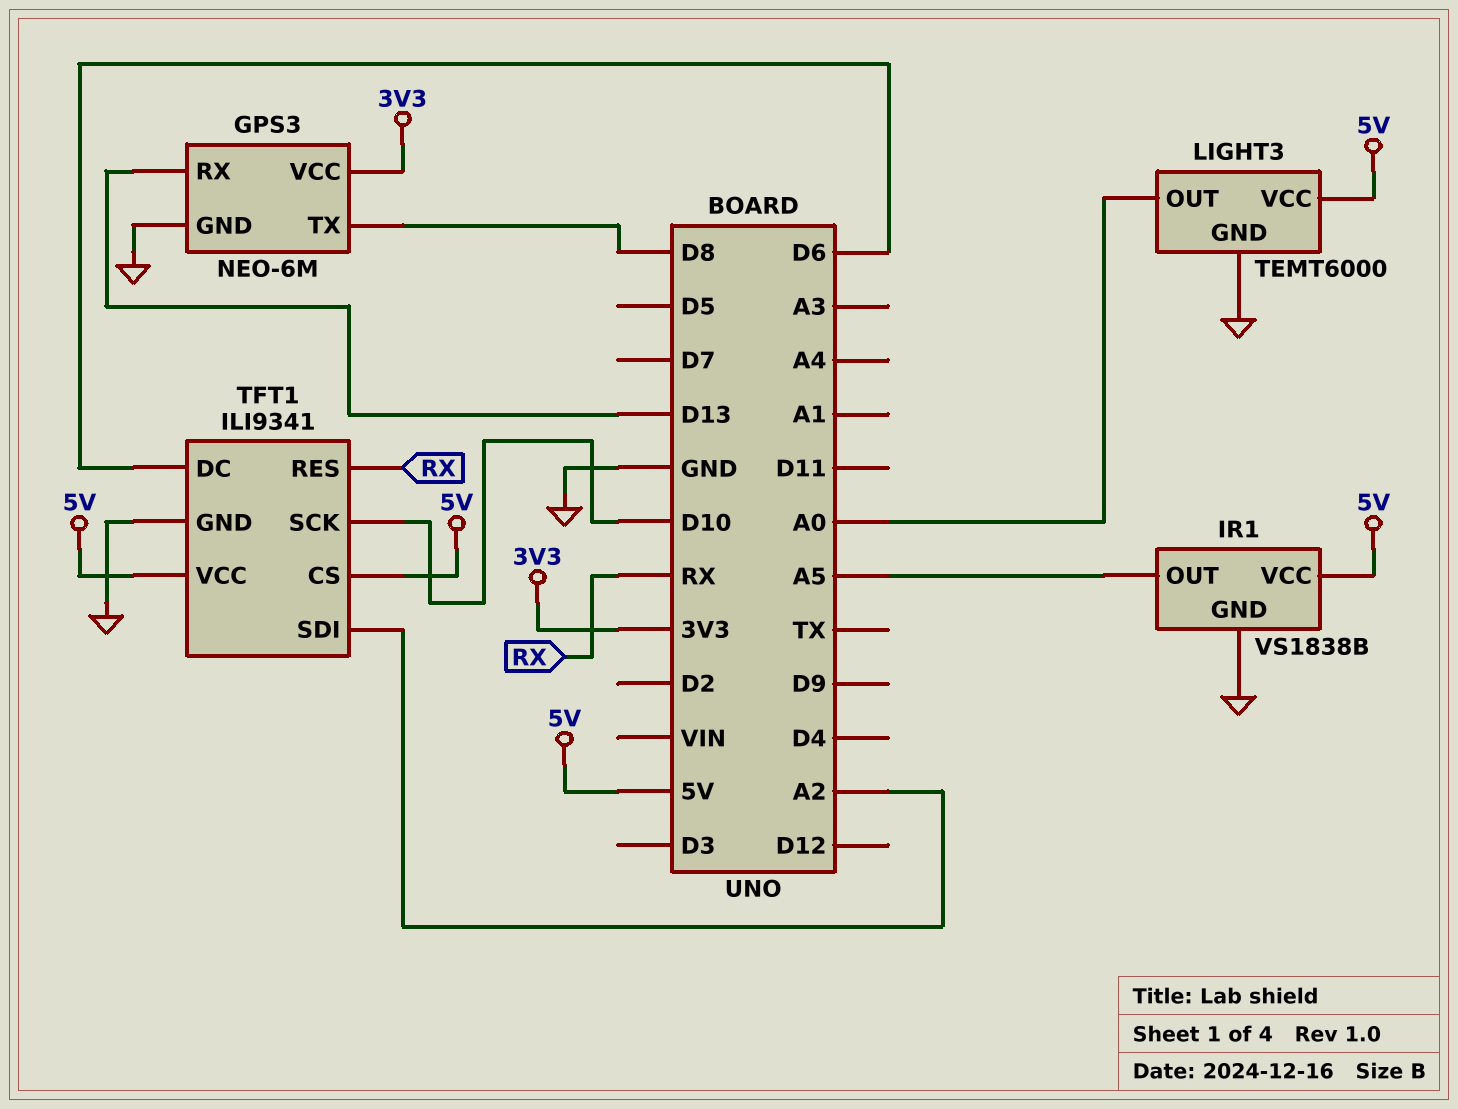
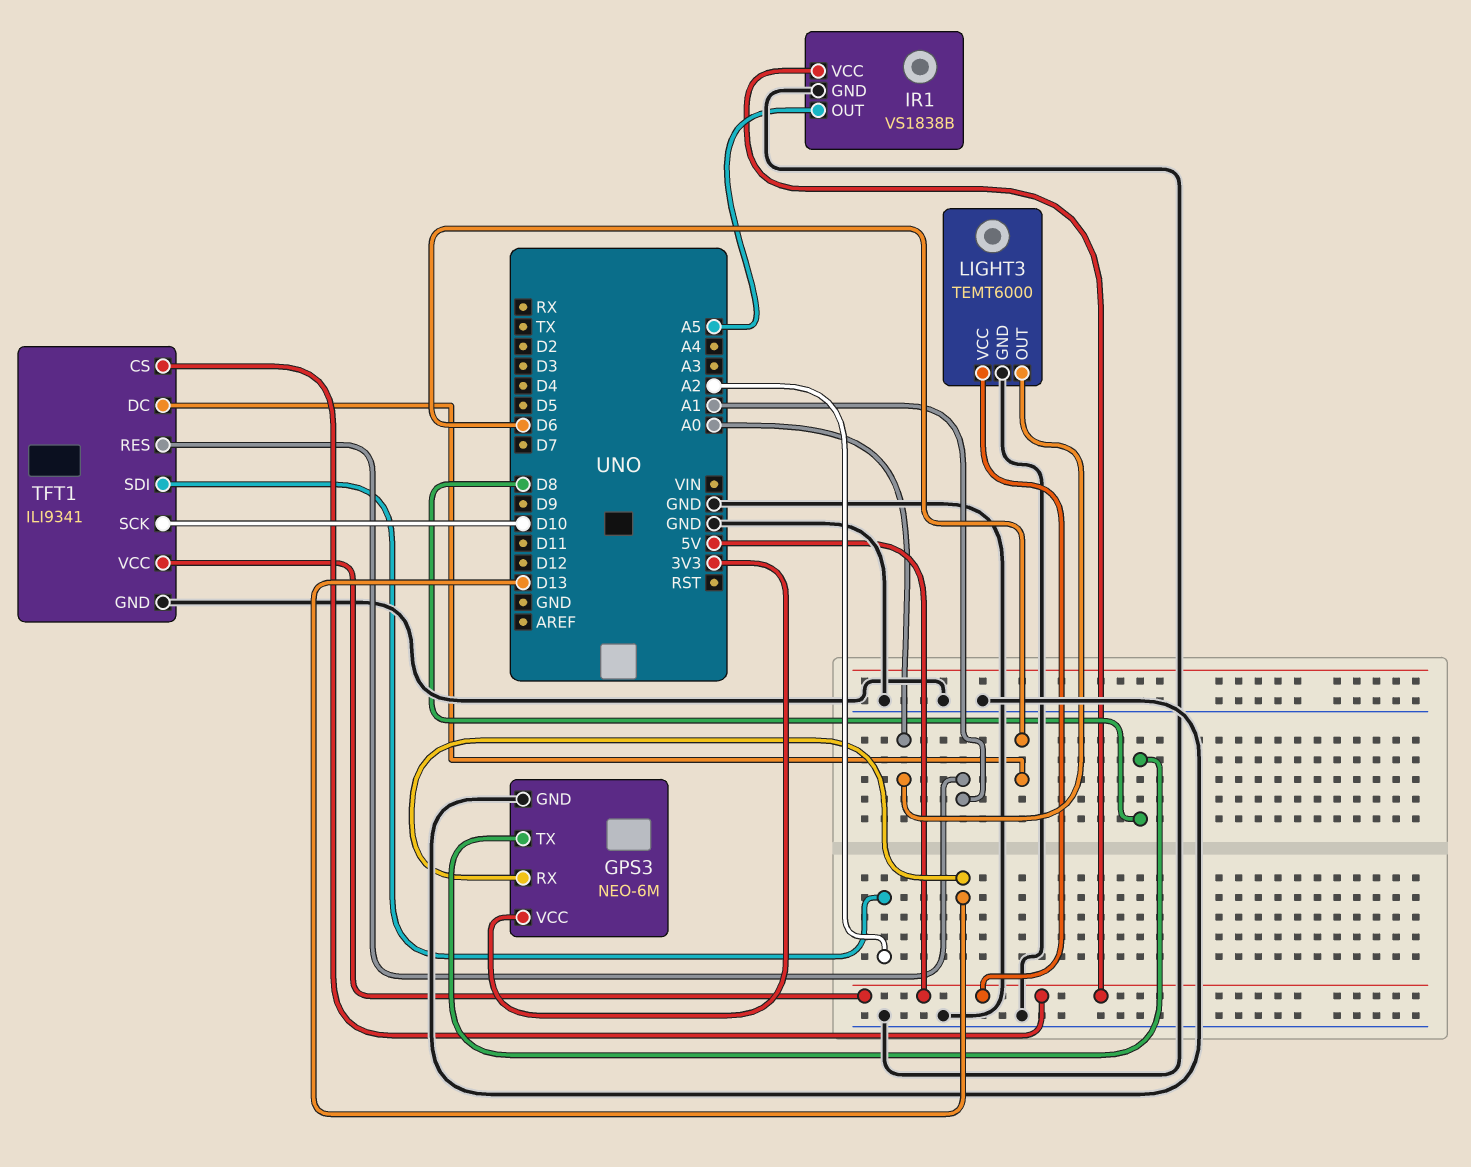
TFT1 pin RES: RX -> A1

